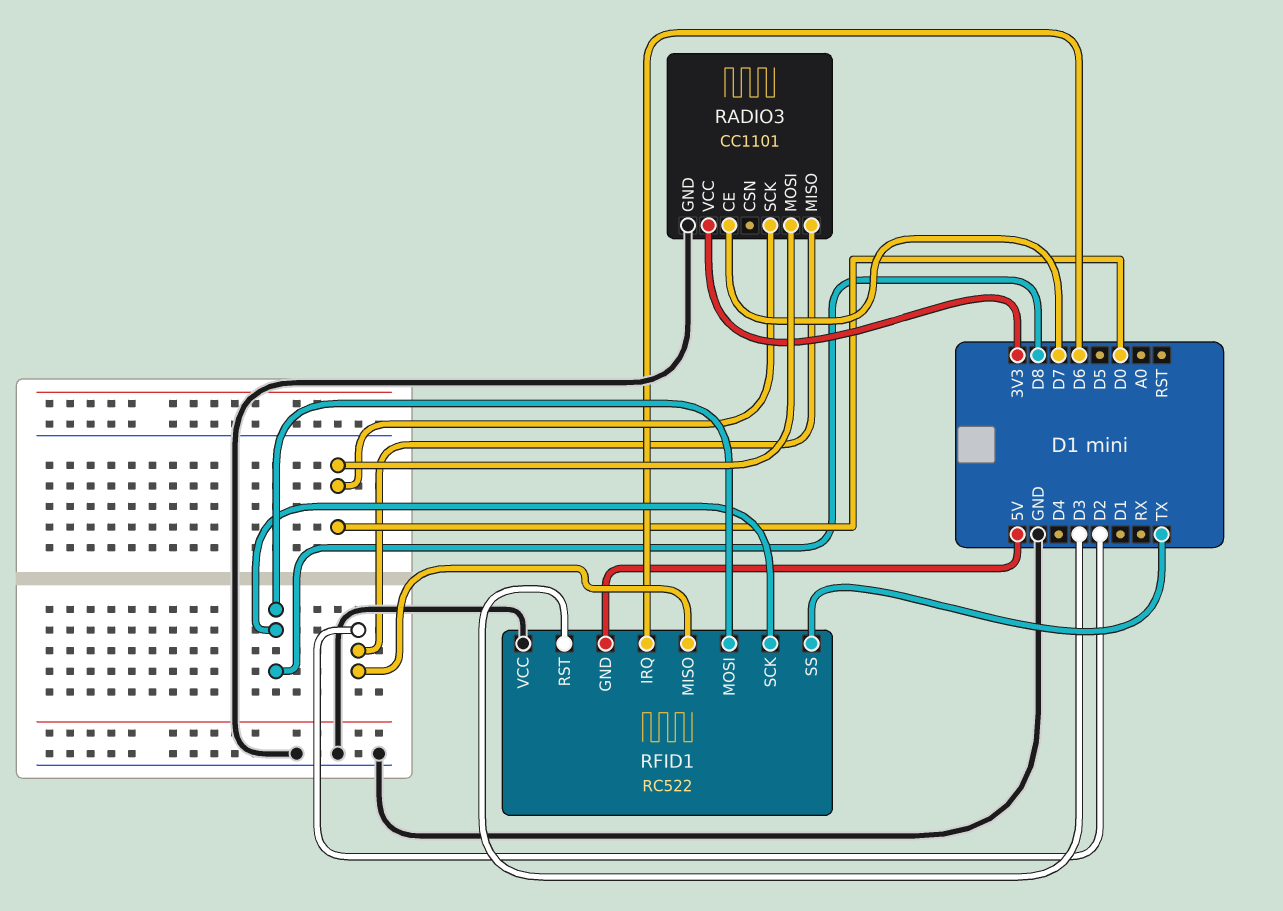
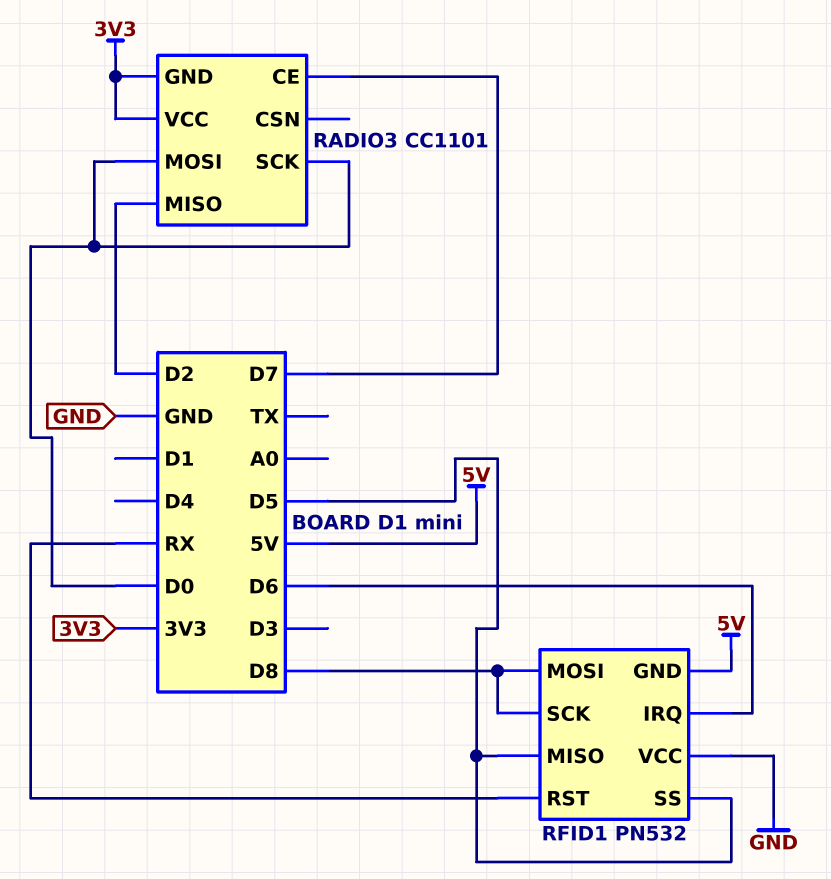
RADIO3 pin GND: GND -> 3V3
RFID1: RC522 -> PN532
RFID1 pin MISO: D2 -> D5
RFID1 pin RST: D3 -> RX
RFID1 pin SS: TX -> D5

